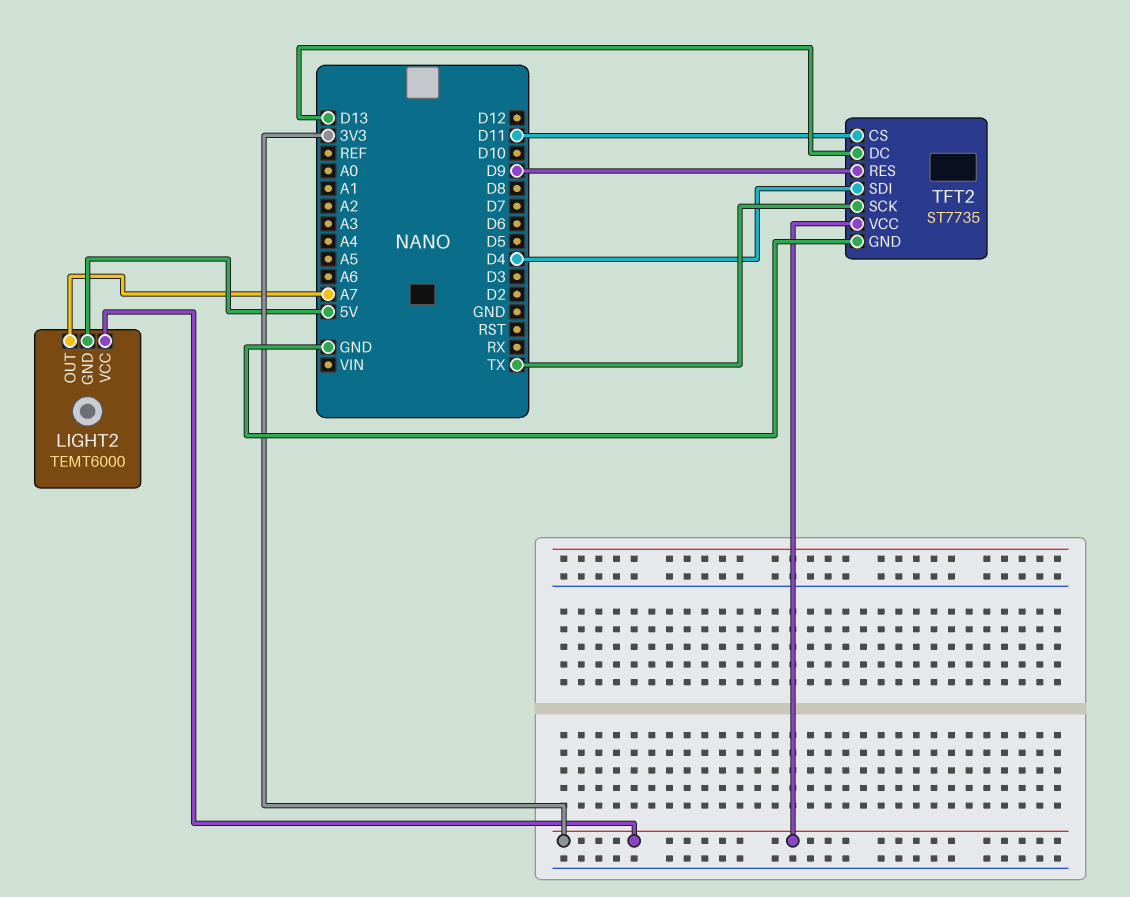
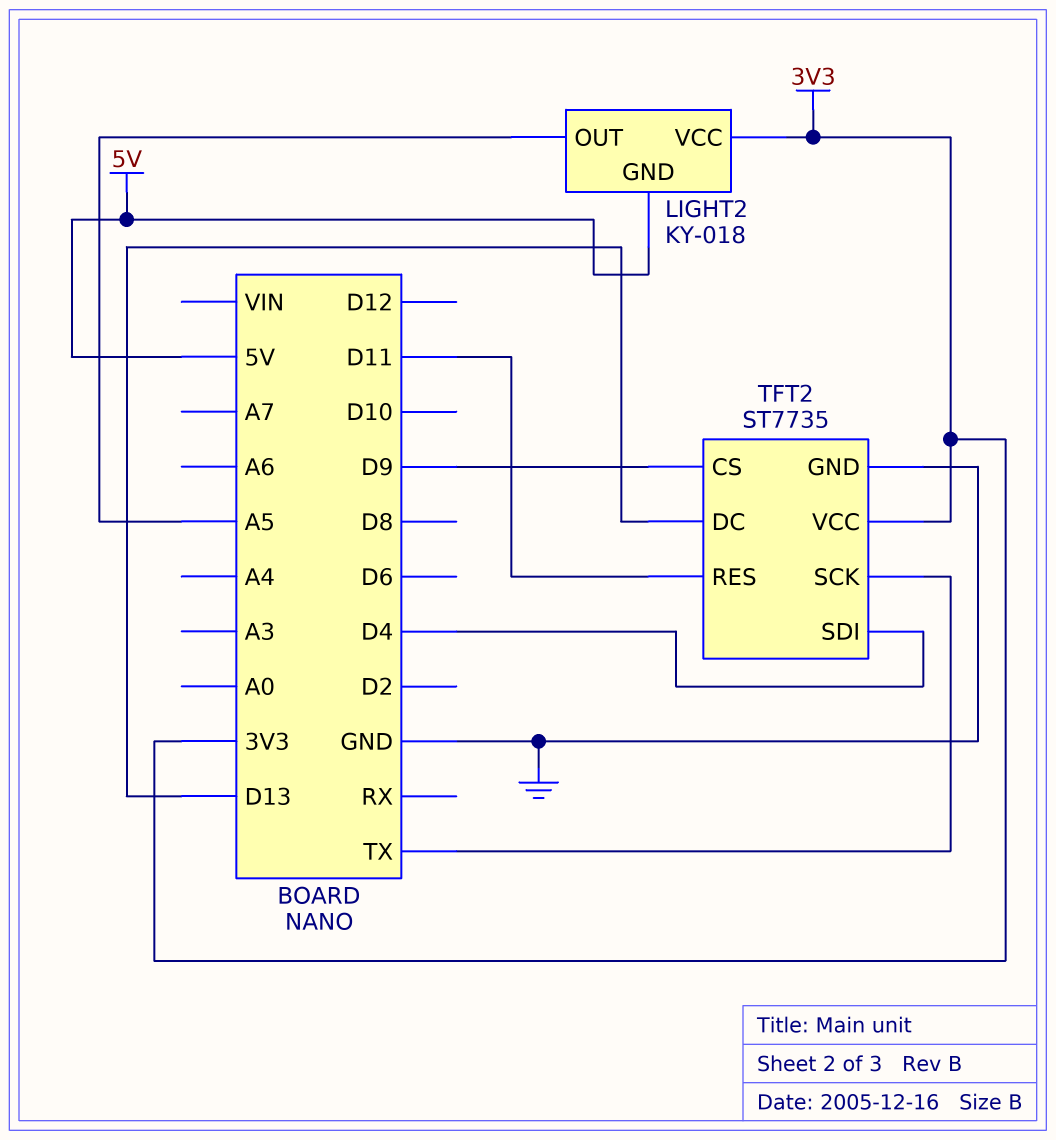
LIGHT2: TEMT6000 -> KY-018
LIGHT2 pin OUT: A7 -> A5
TFT2 pin CS: D11 -> D9
TFT2 pin RES: D9 -> D11

